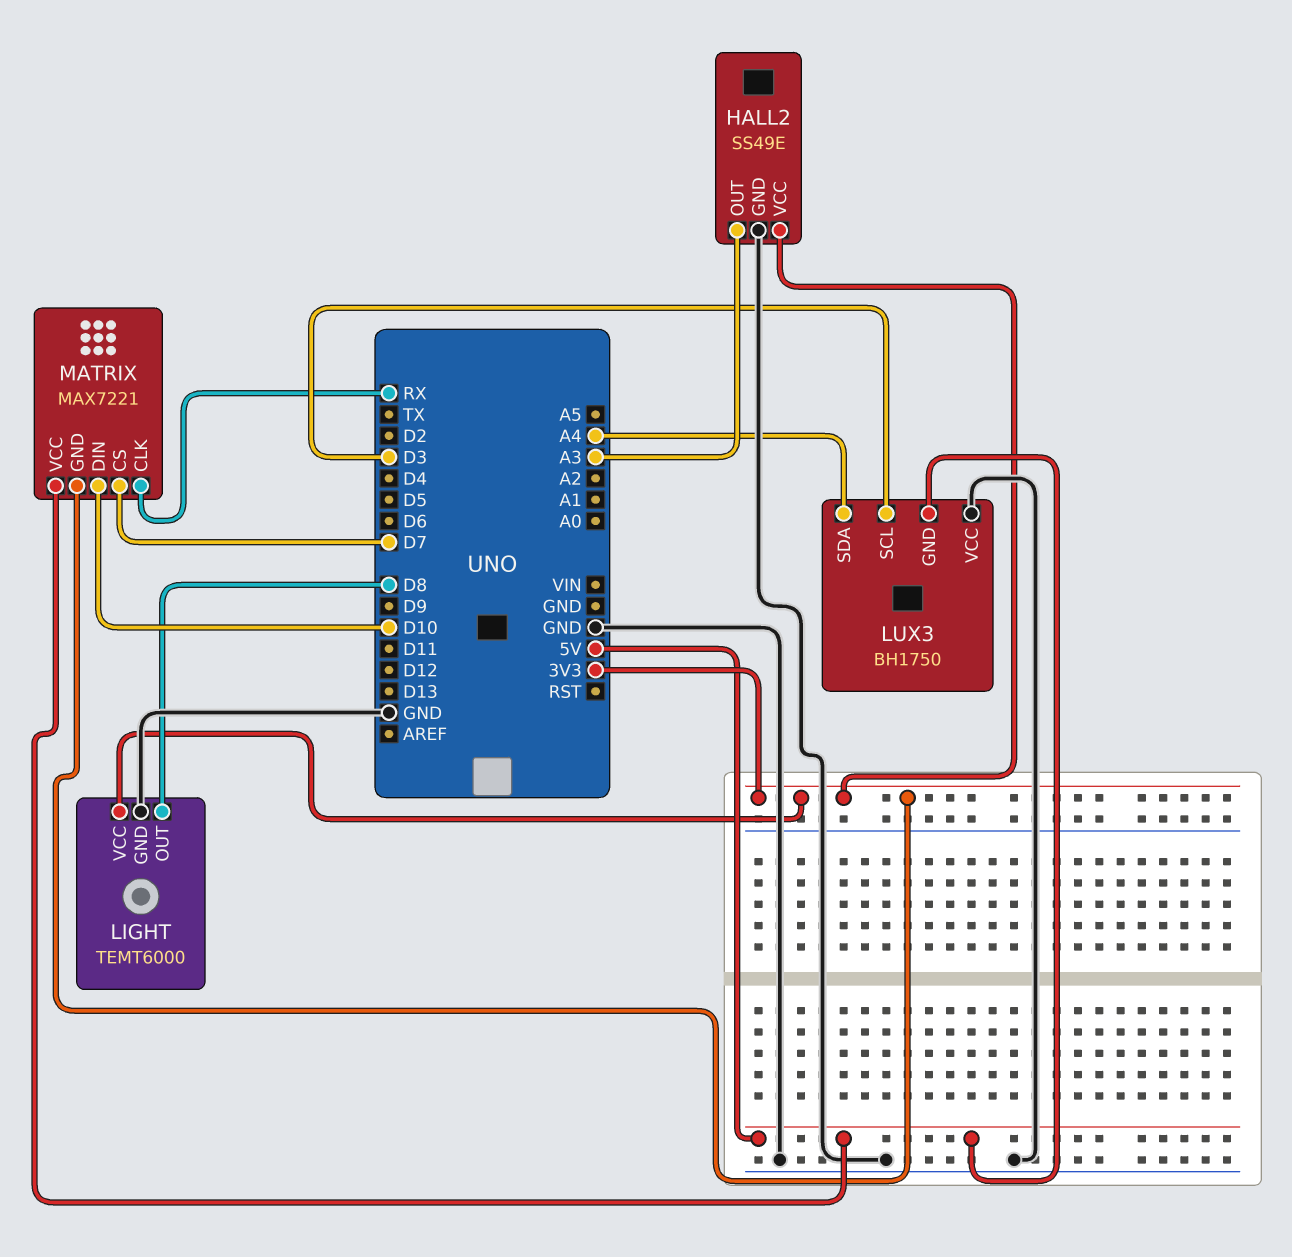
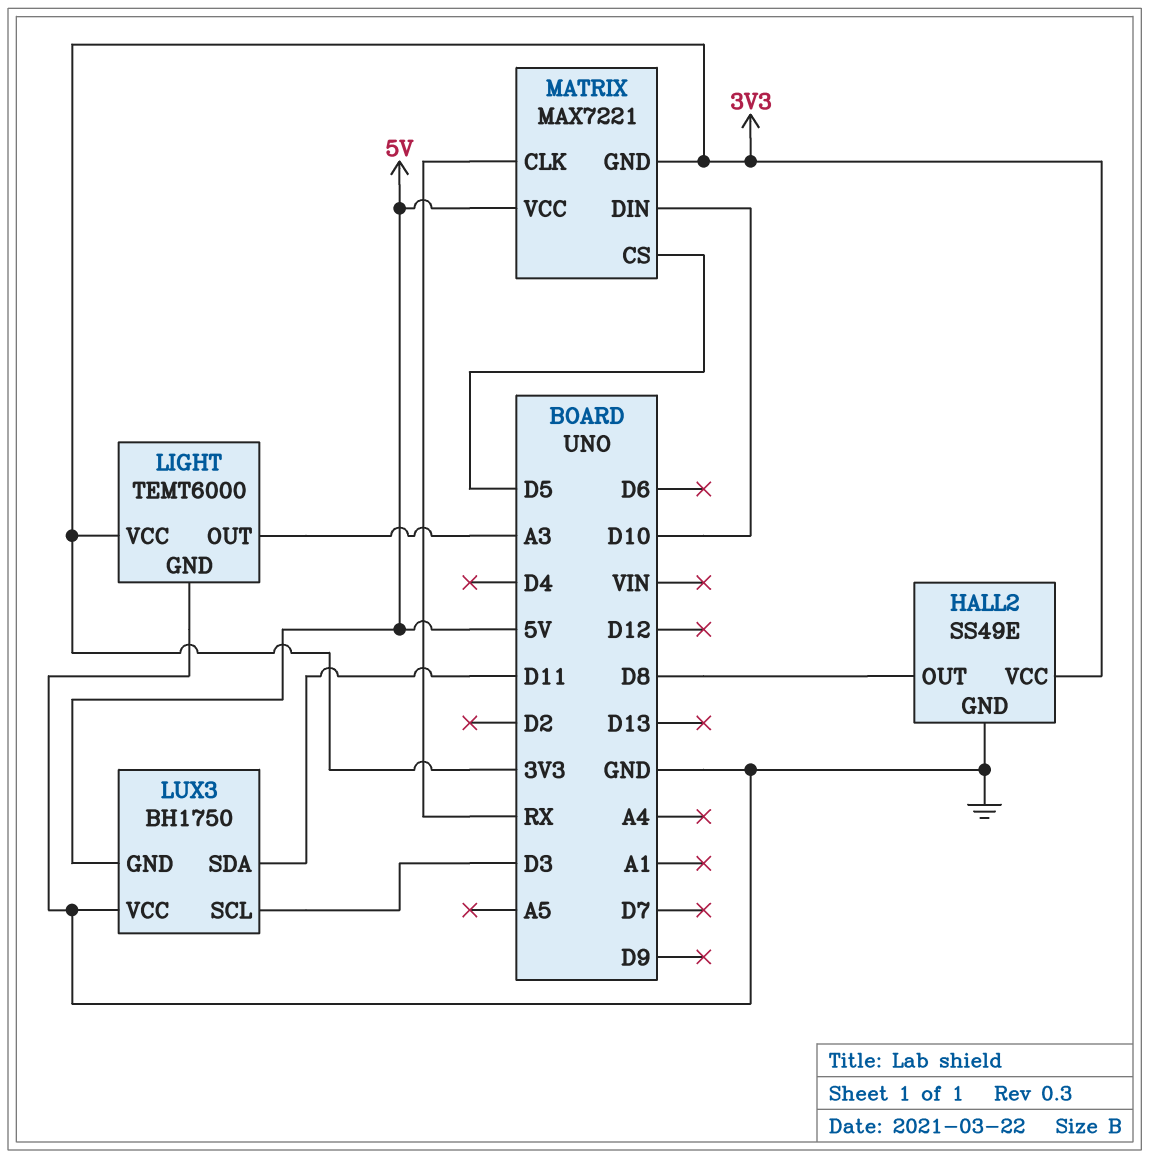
HALL2 pin OUT: A3 -> D8
LIGHT pin OUT: D8 -> A3
LUX3 pin SDA: A4 -> D11
MATRIX pin CS: D7 -> D5

